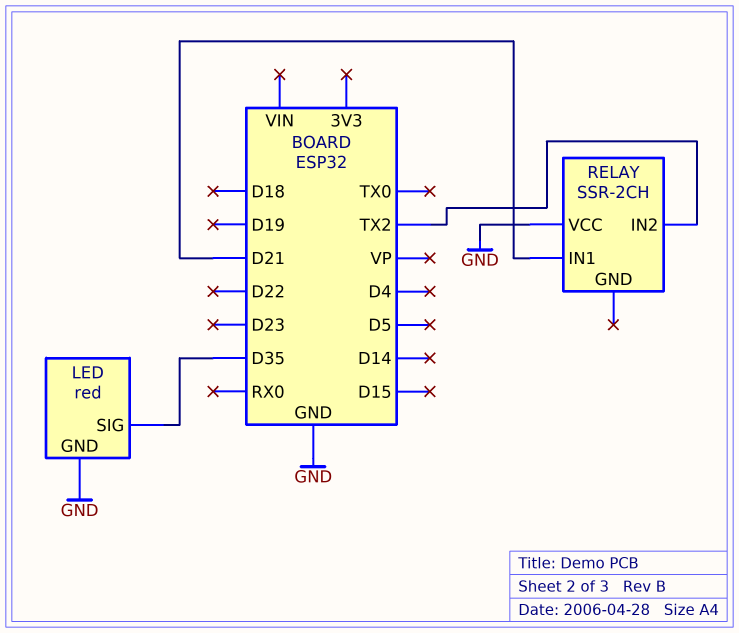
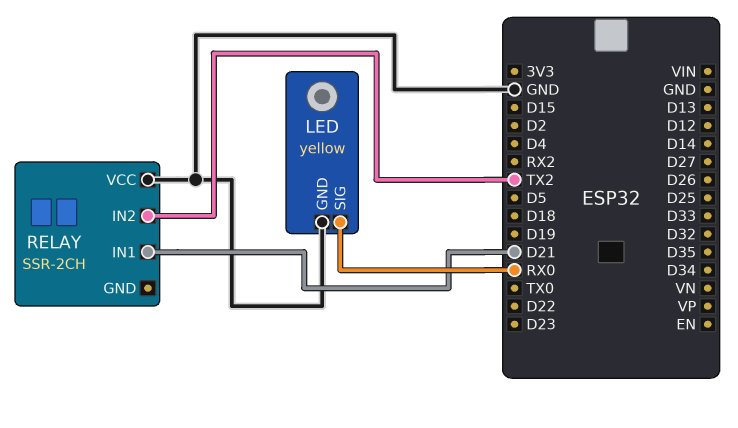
LED: red -> yellow
LED pin SIG: D35 -> RX0

